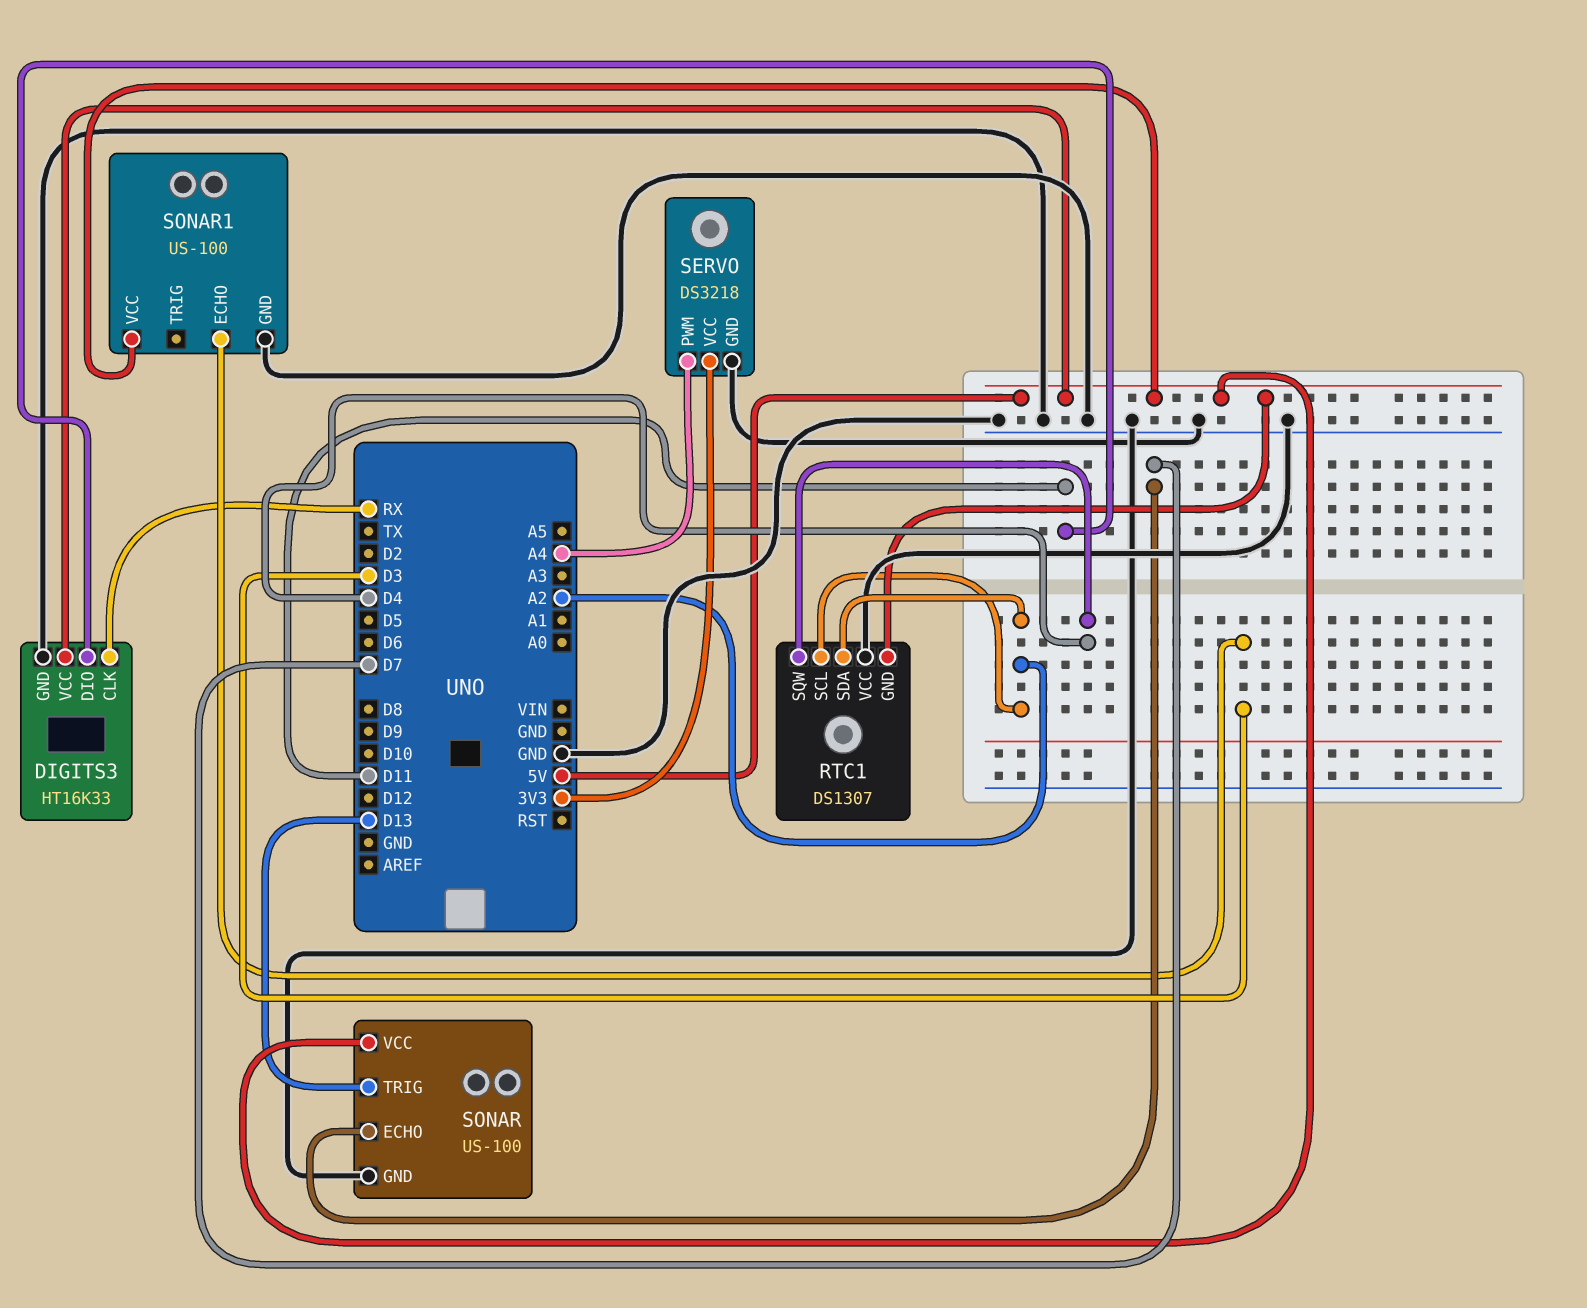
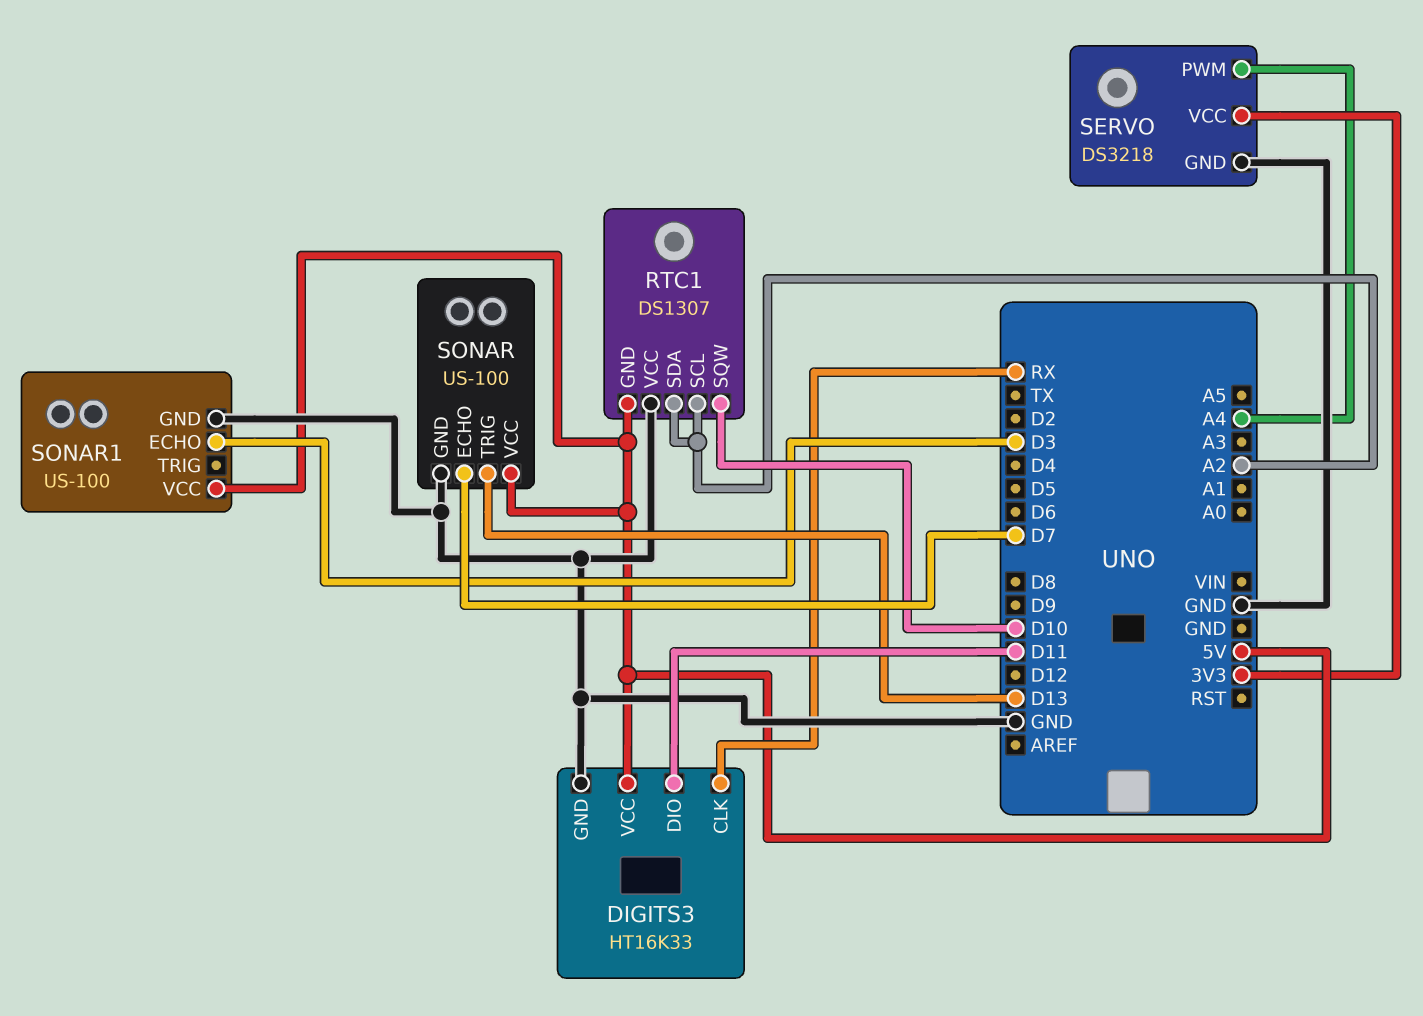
RTC1 pin SQW: D4 -> D10

